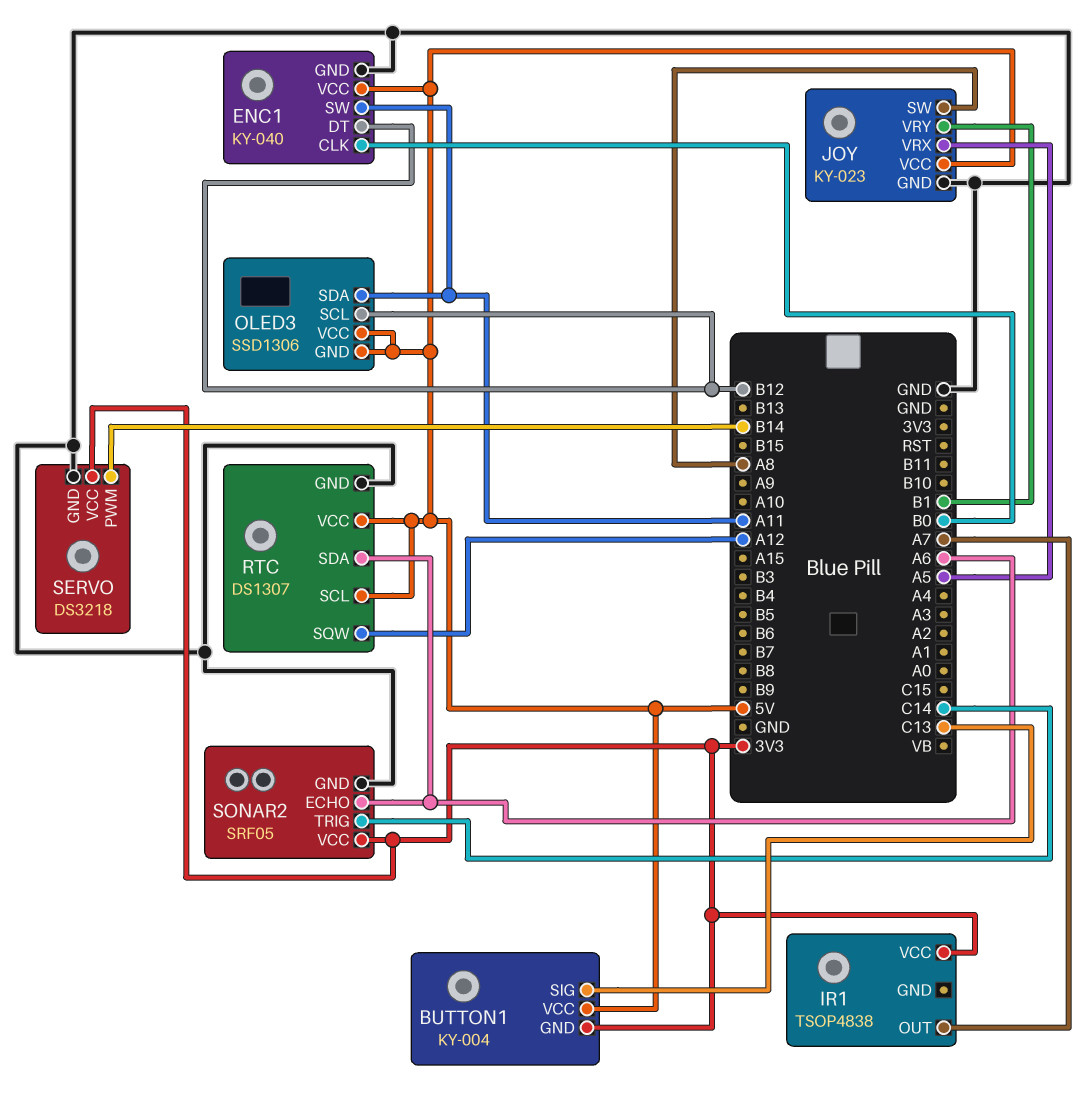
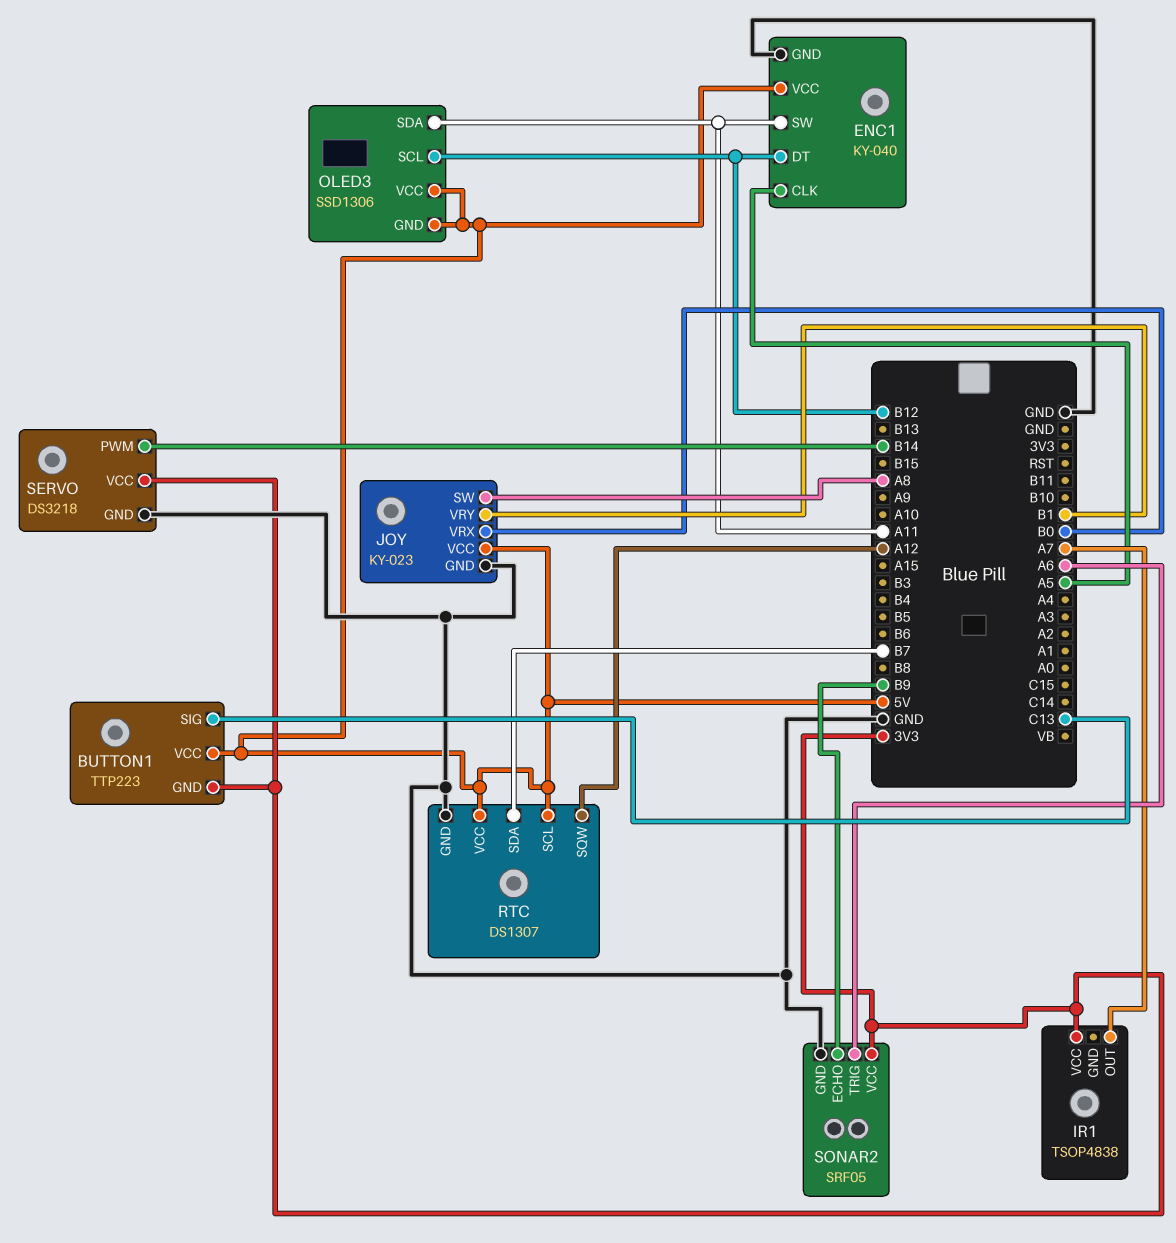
BUTTON1: KY-004 -> TTP223
ENC1 pin CLK: B0 -> A5
JOY pin VRX: A5 -> B0
RTC pin SDA: A6 -> B7
SONAR2 pin ECHO: A6 -> B9
SONAR2 pin TRIG: C14 -> A6

